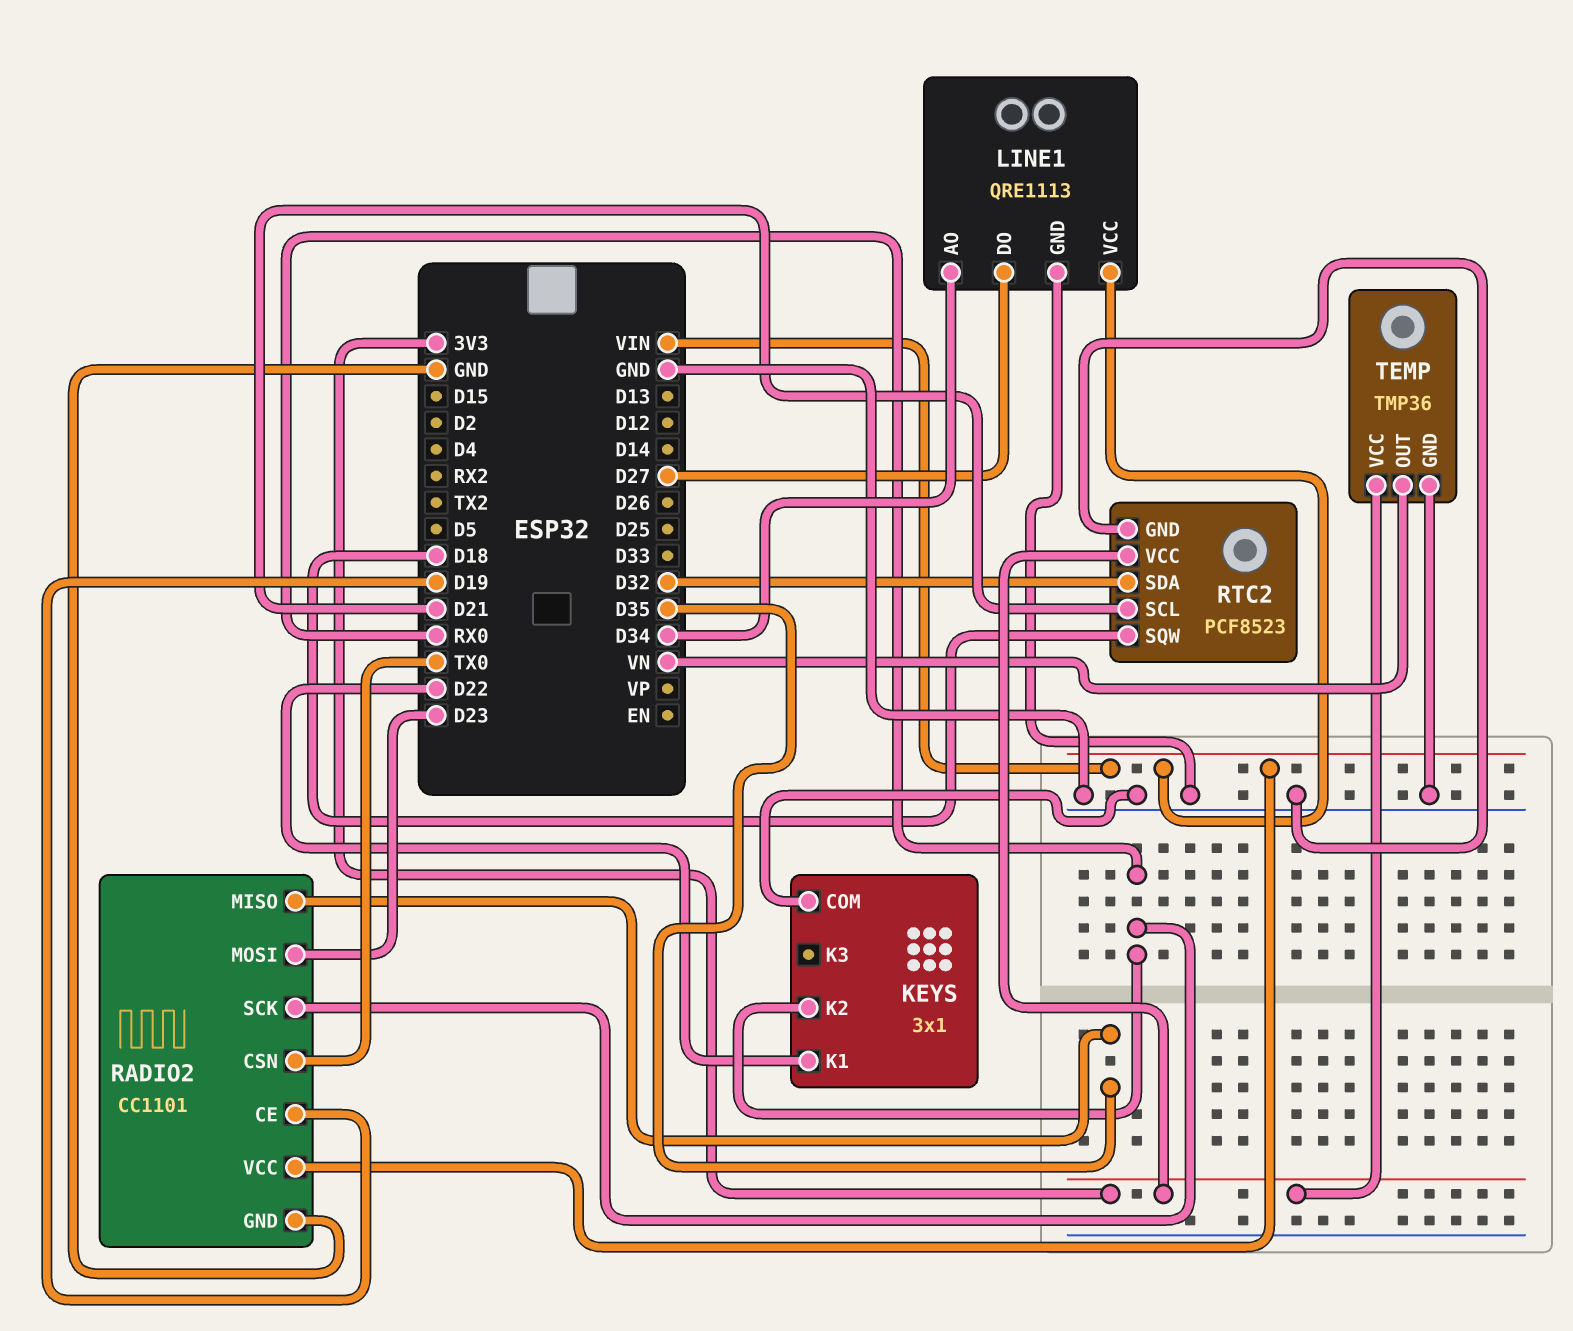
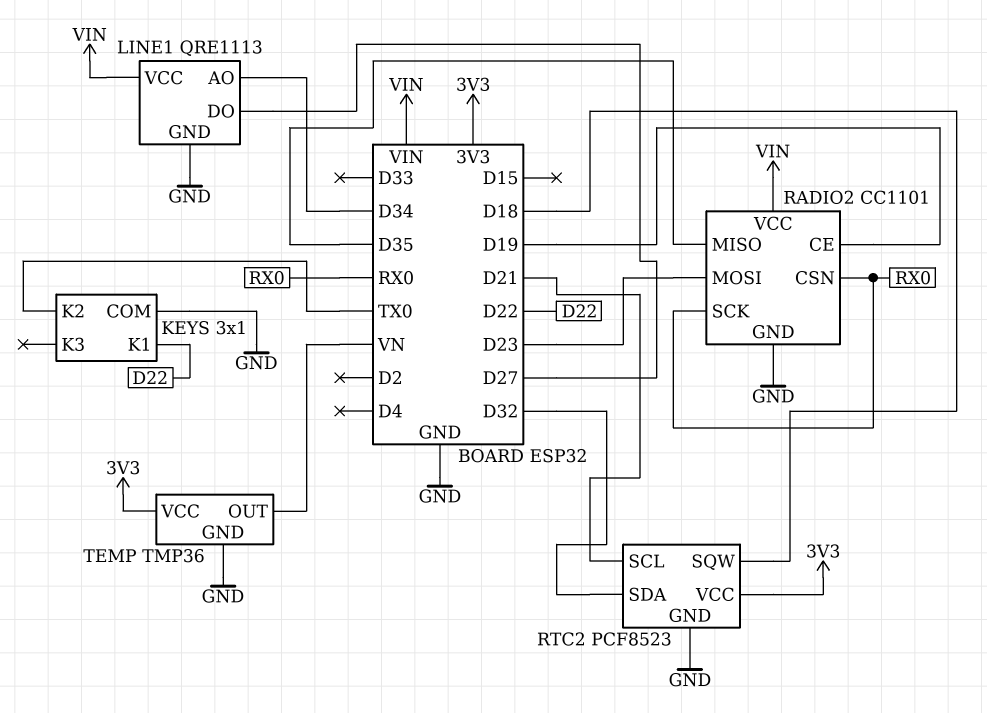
KEYS pin K2: RX0 -> TX0
RADIO2 pin CSN: TX0 -> RX0

